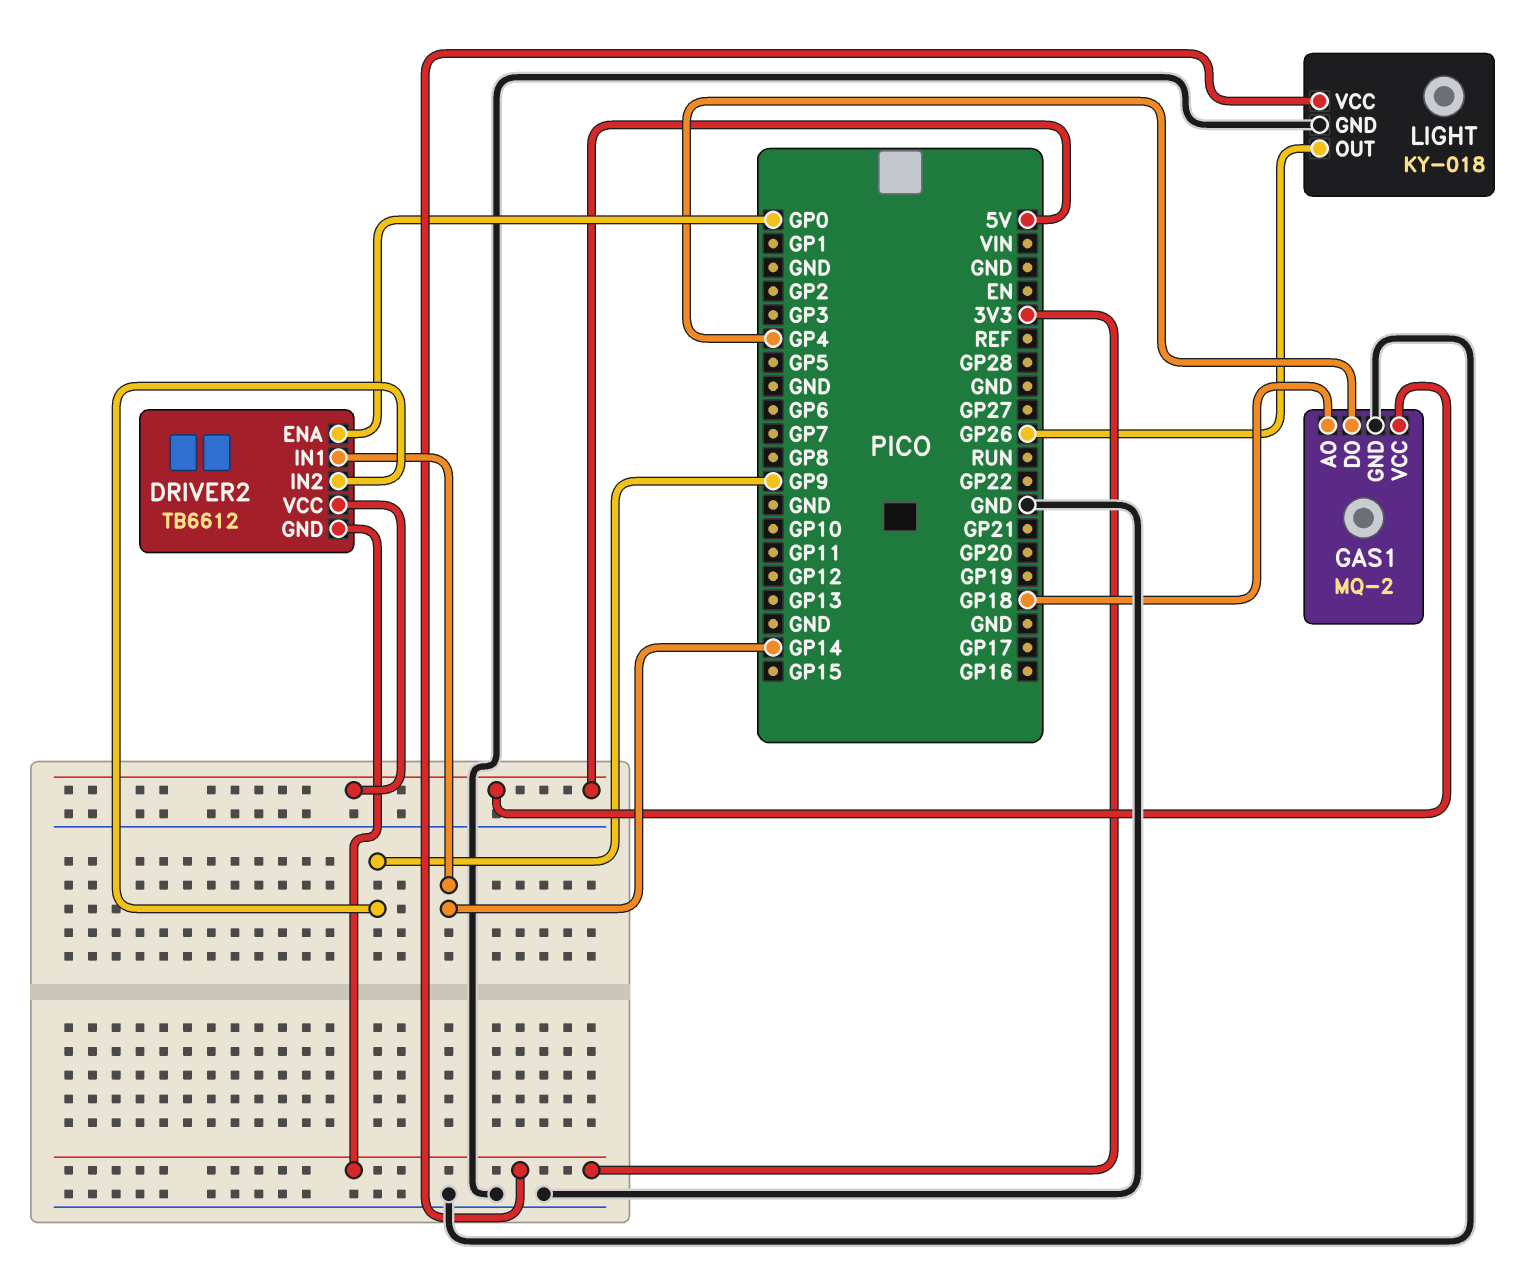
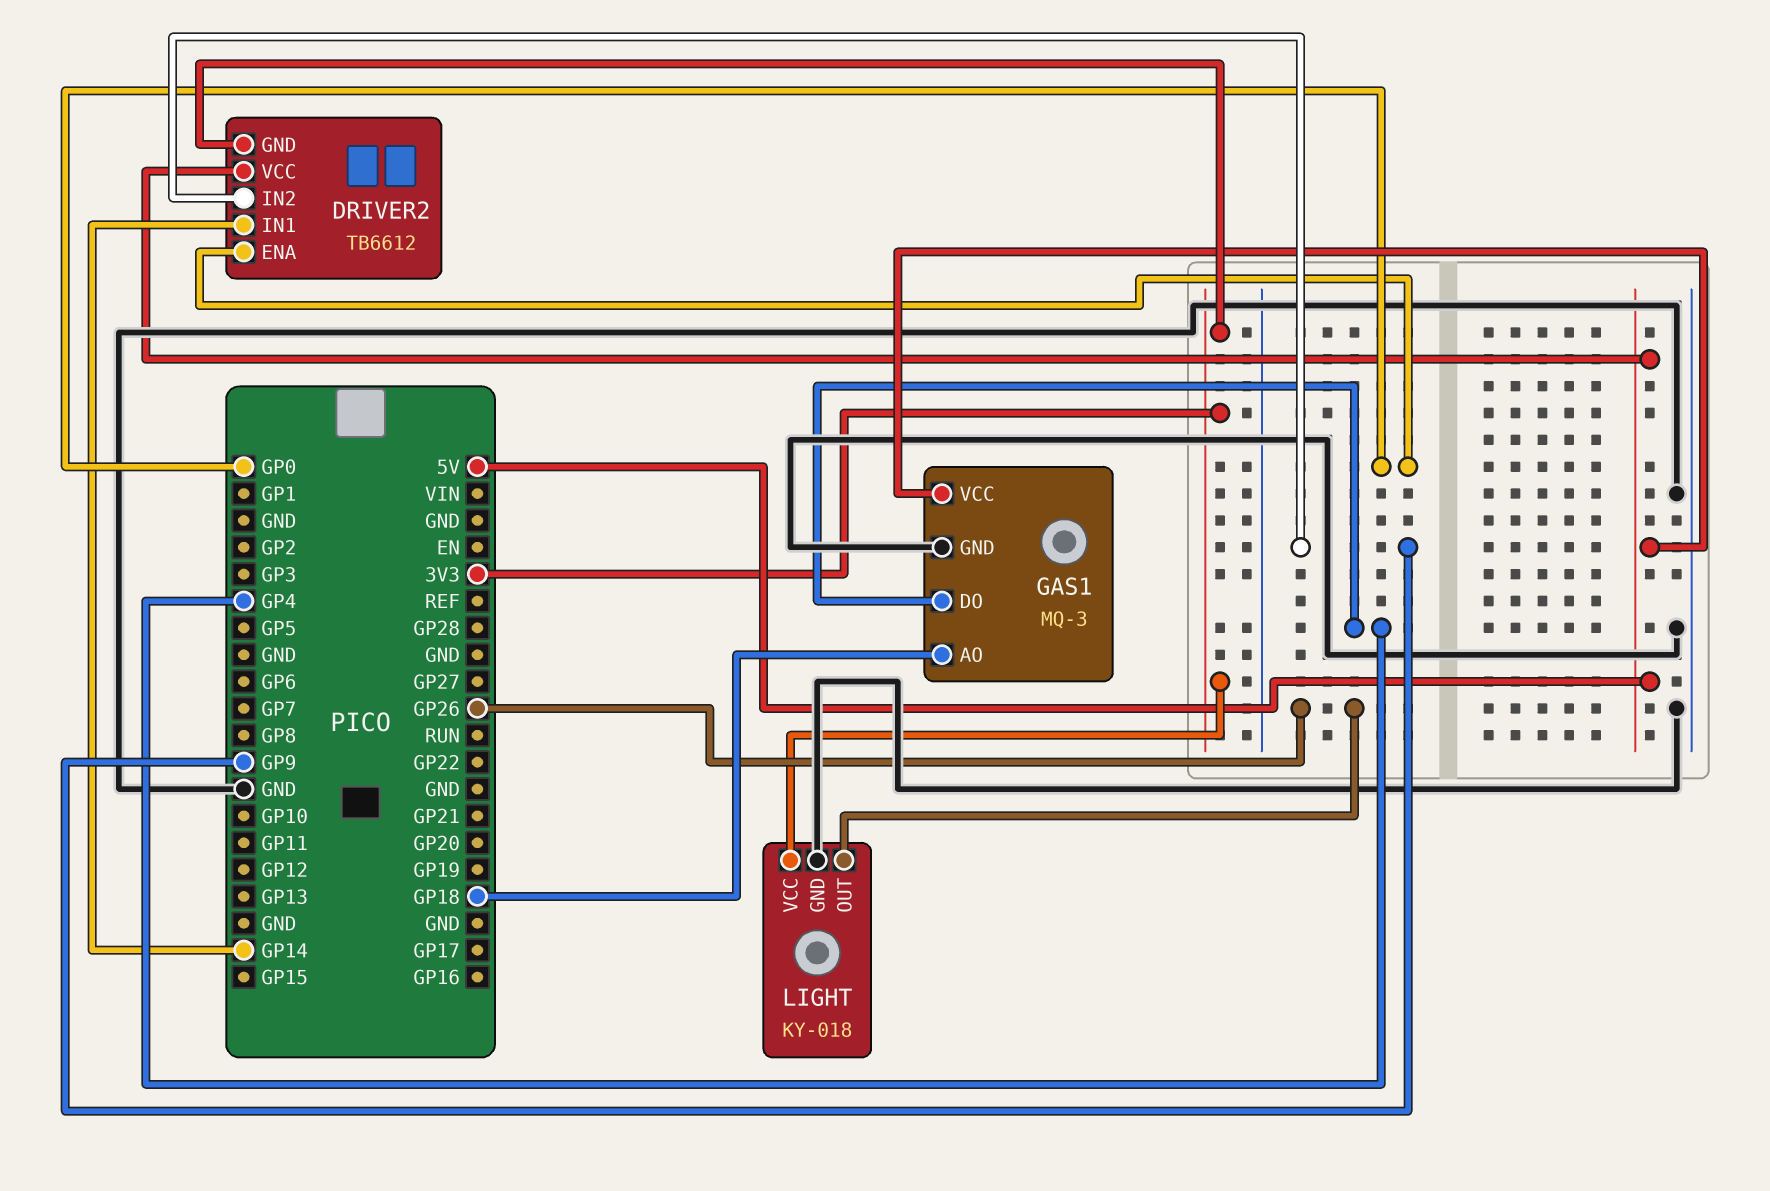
GAS1: MQ-2 -> MQ-3

